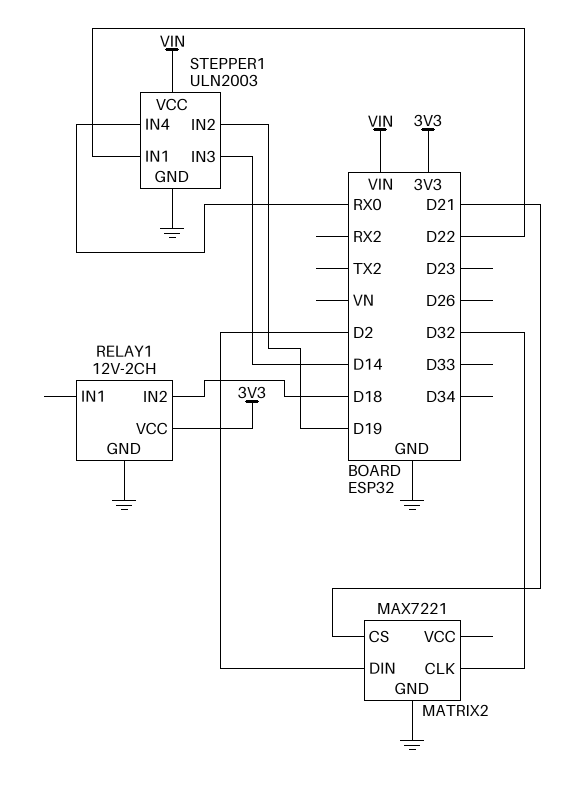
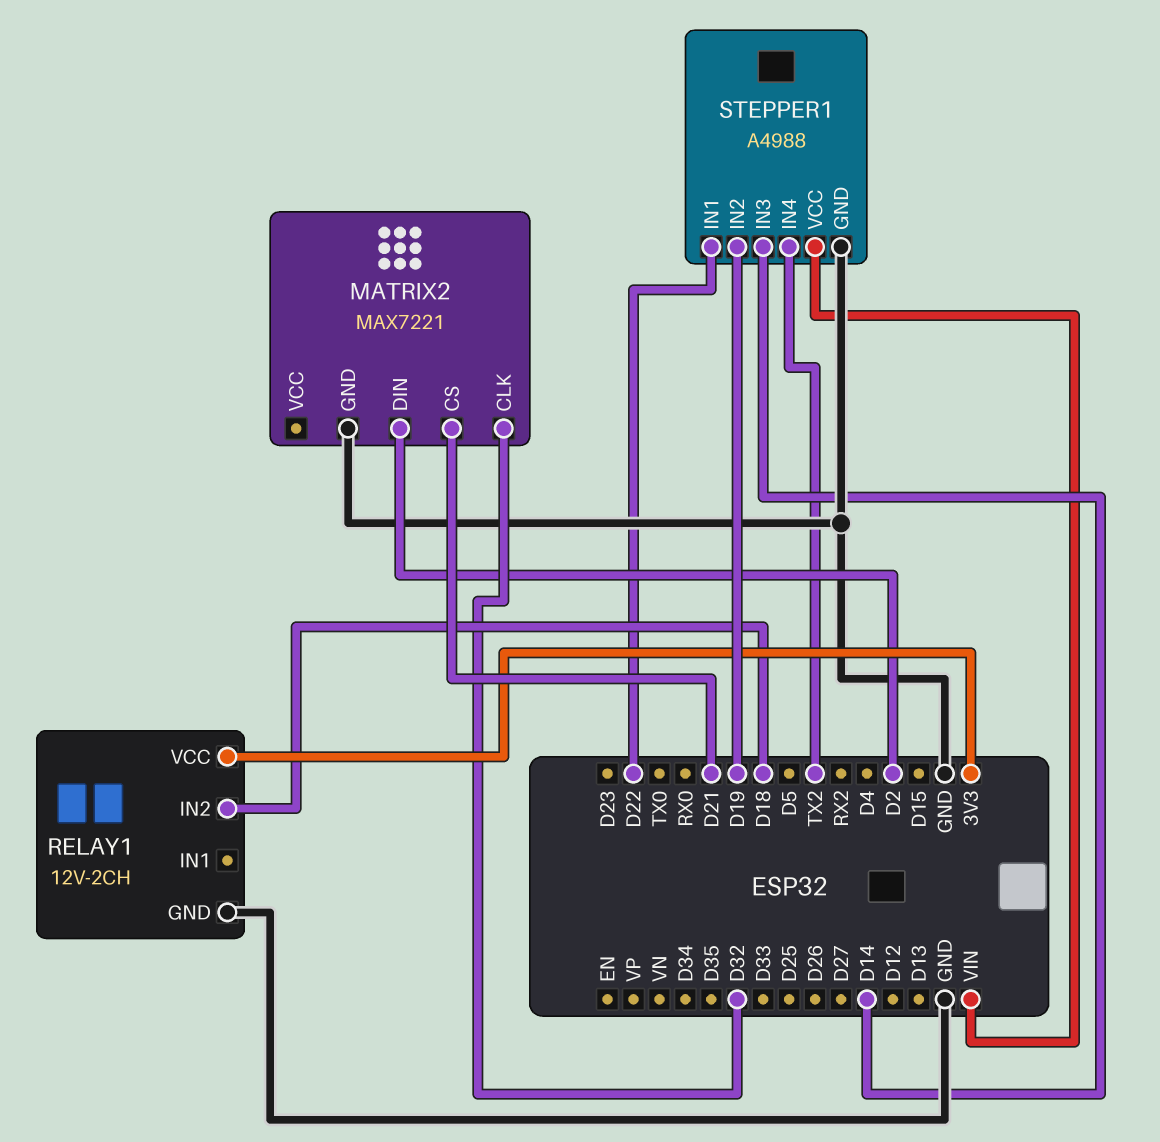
STEPPER1: ULN2003 -> A4988
STEPPER1 pin IN4: RX0 -> TX2

